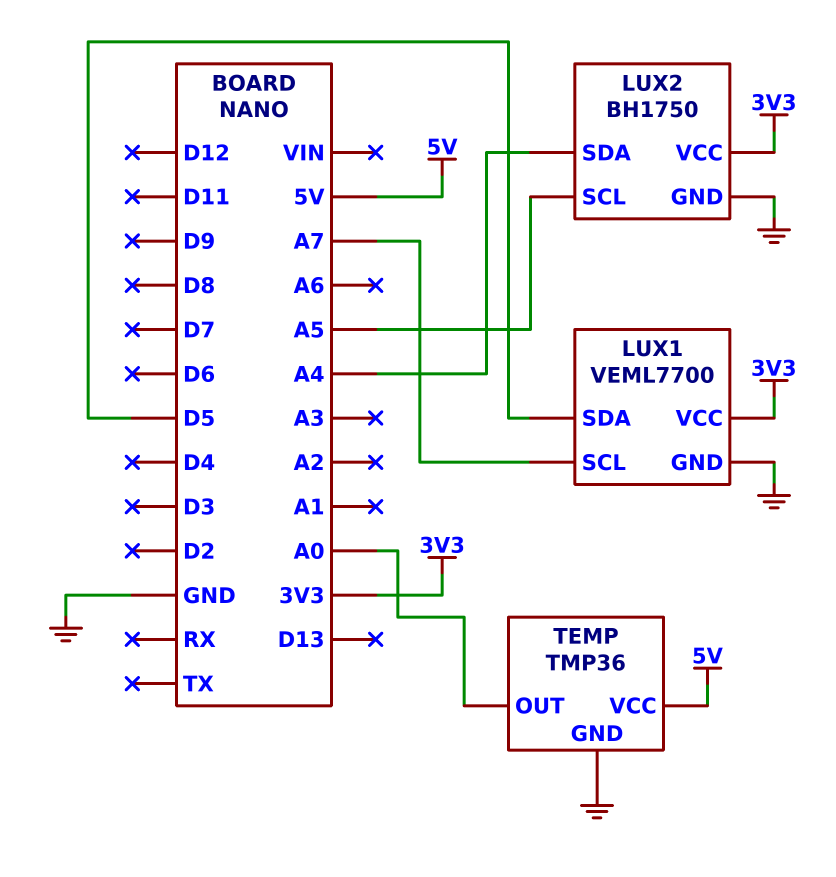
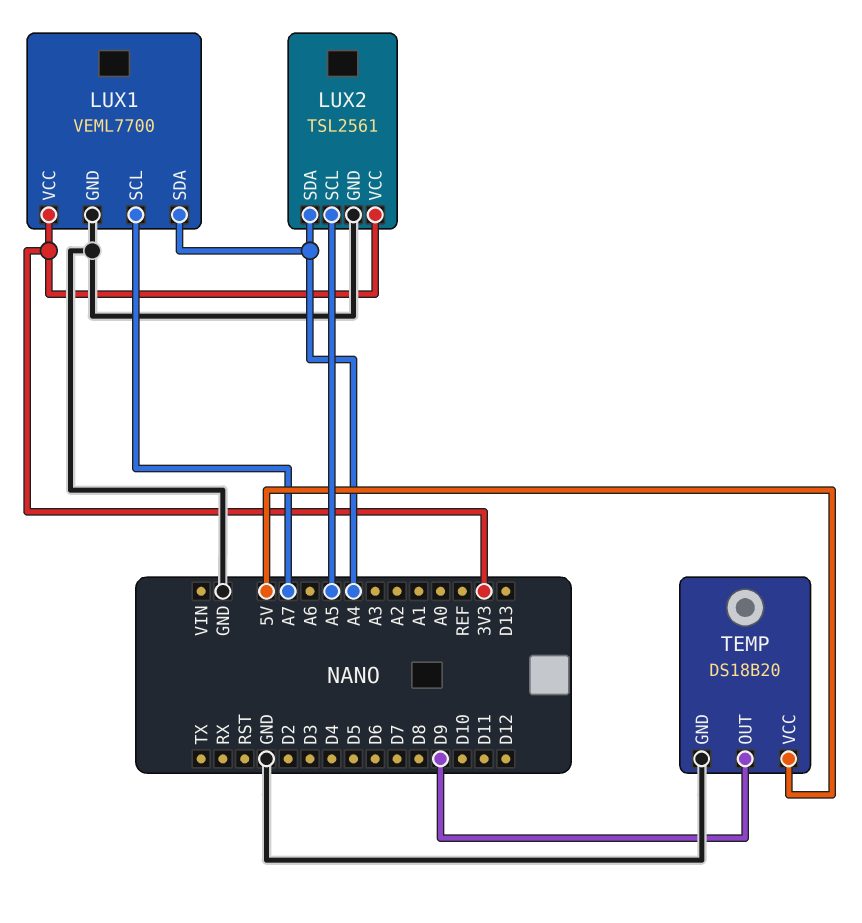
LUX1 pin SDA: D5 -> A4
LUX2: BH1750 -> TSL2561
TEMP: TMP36 -> DS18B20
TEMP pin OUT: A0 -> D9

